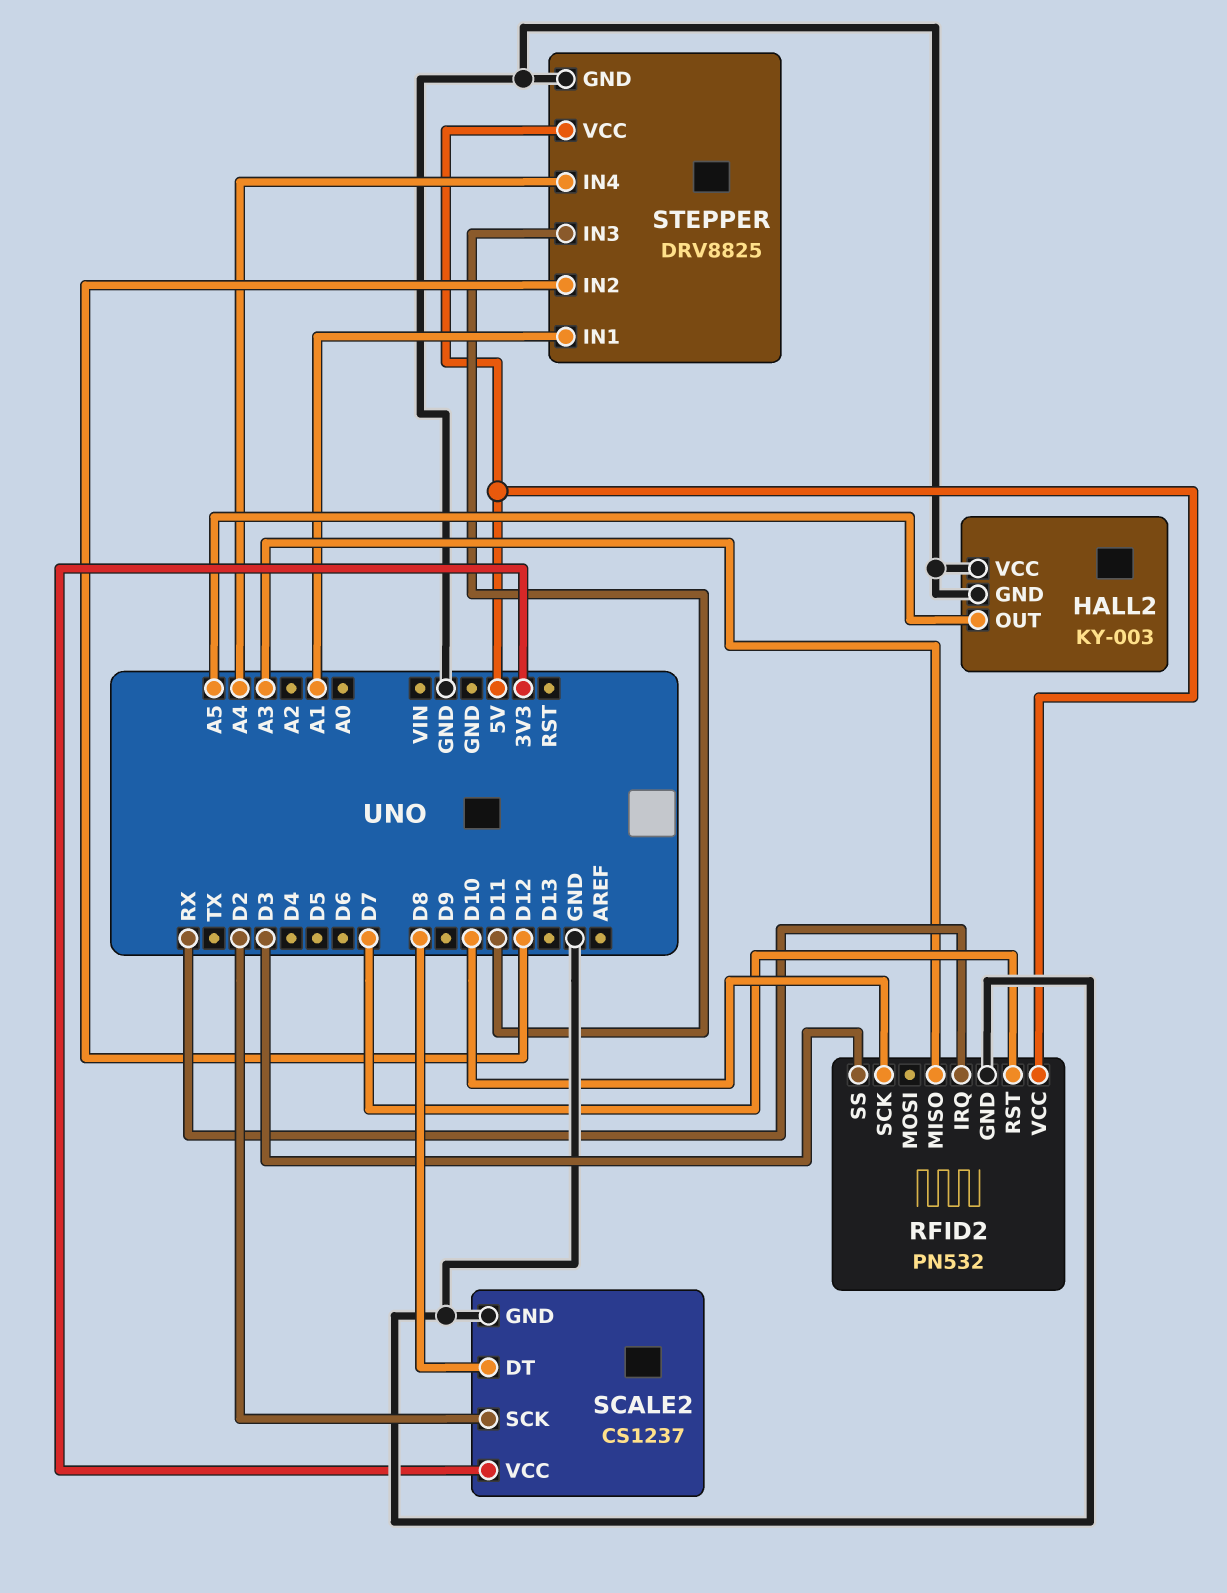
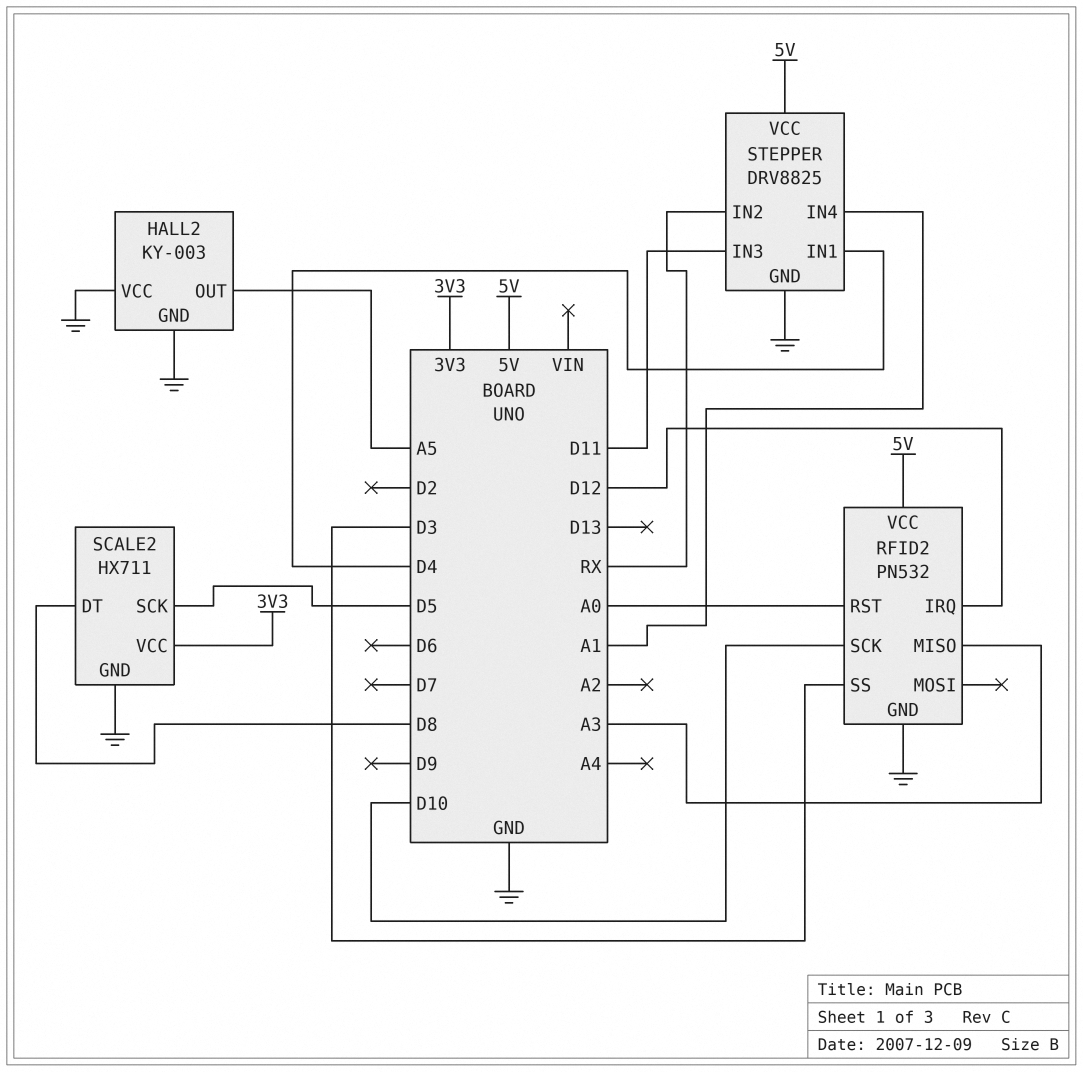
RFID2 pin IRQ: RX -> D12
RFID2 pin RST: D7 -> A0
SCALE2: CS1237 -> HX711
SCALE2 pin SCK: D2 -> D5
STEPPER pin IN1: A1 -> D4
STEPPER pin IN2: D12 -> RX
STEPPER pin IN4: A4 -> A1

